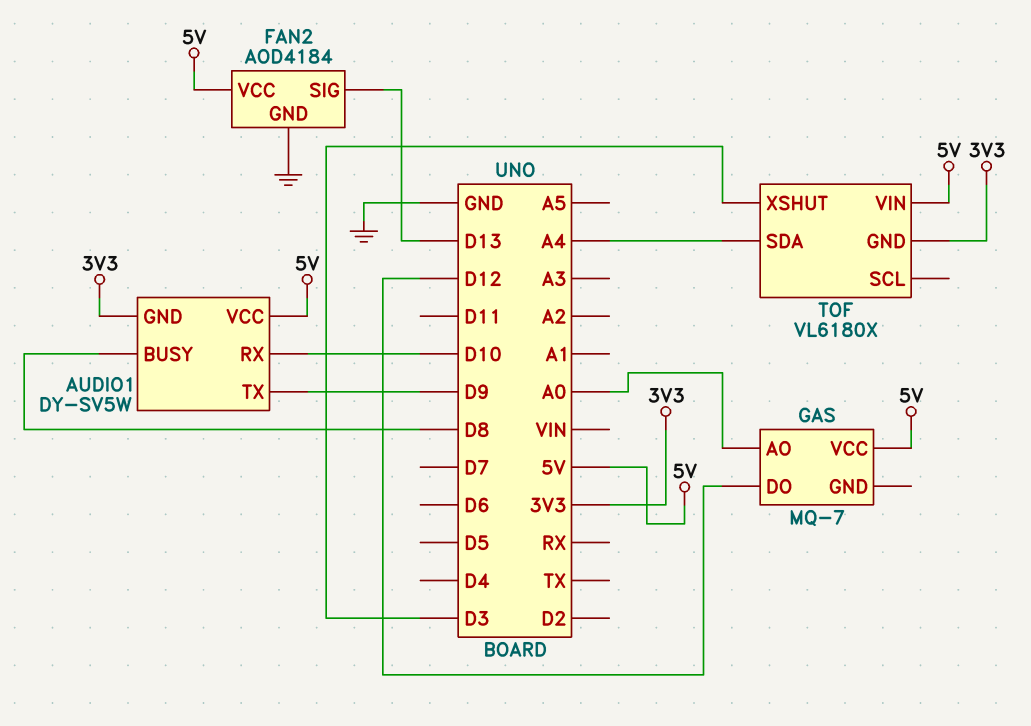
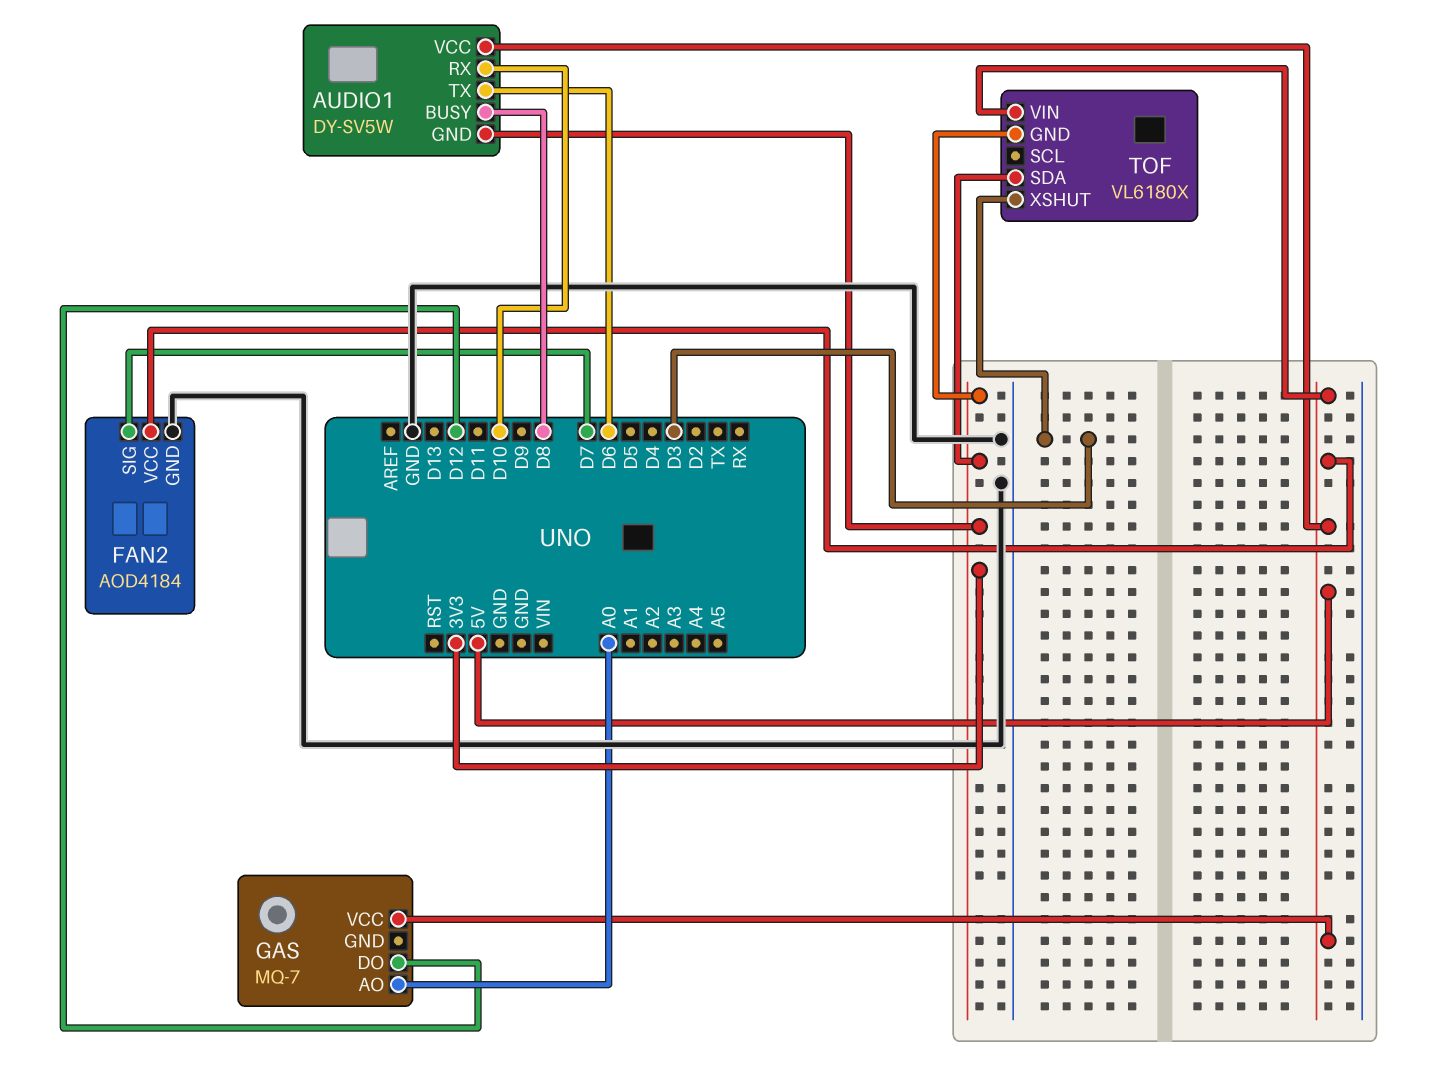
AUDIO1 pin TX: D9 -> D6
FAN2 pin SIG: D13 -> D7
TOF pin SDA: A4 -> 3V3

